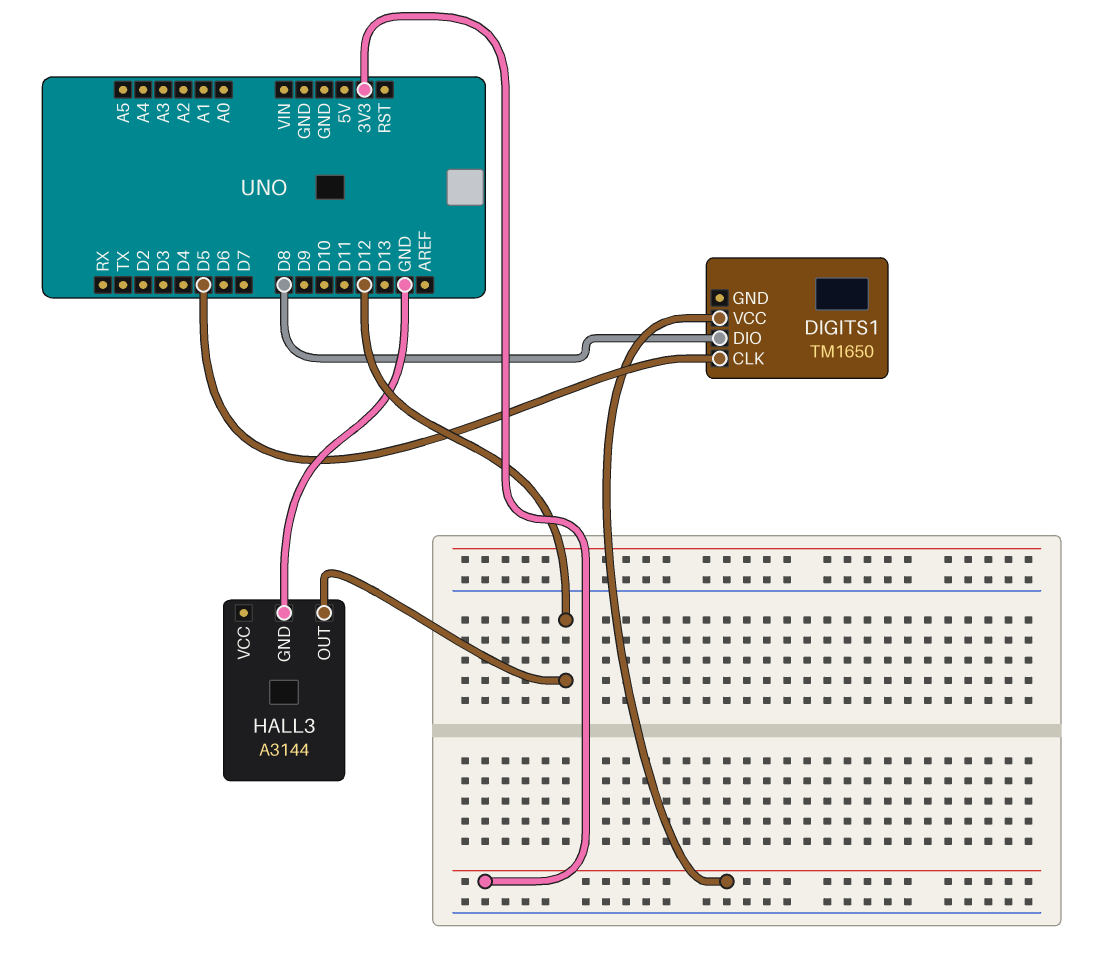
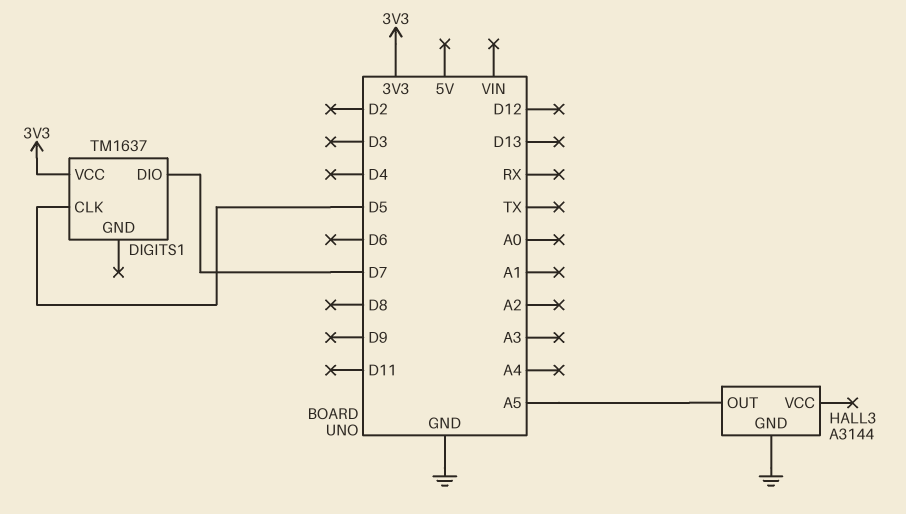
DIGITS1: TM1650 -> TM1637
DIGITS1 pin DIO: D8 -> D7
HALL3 pin OUT: D12 -> A5

